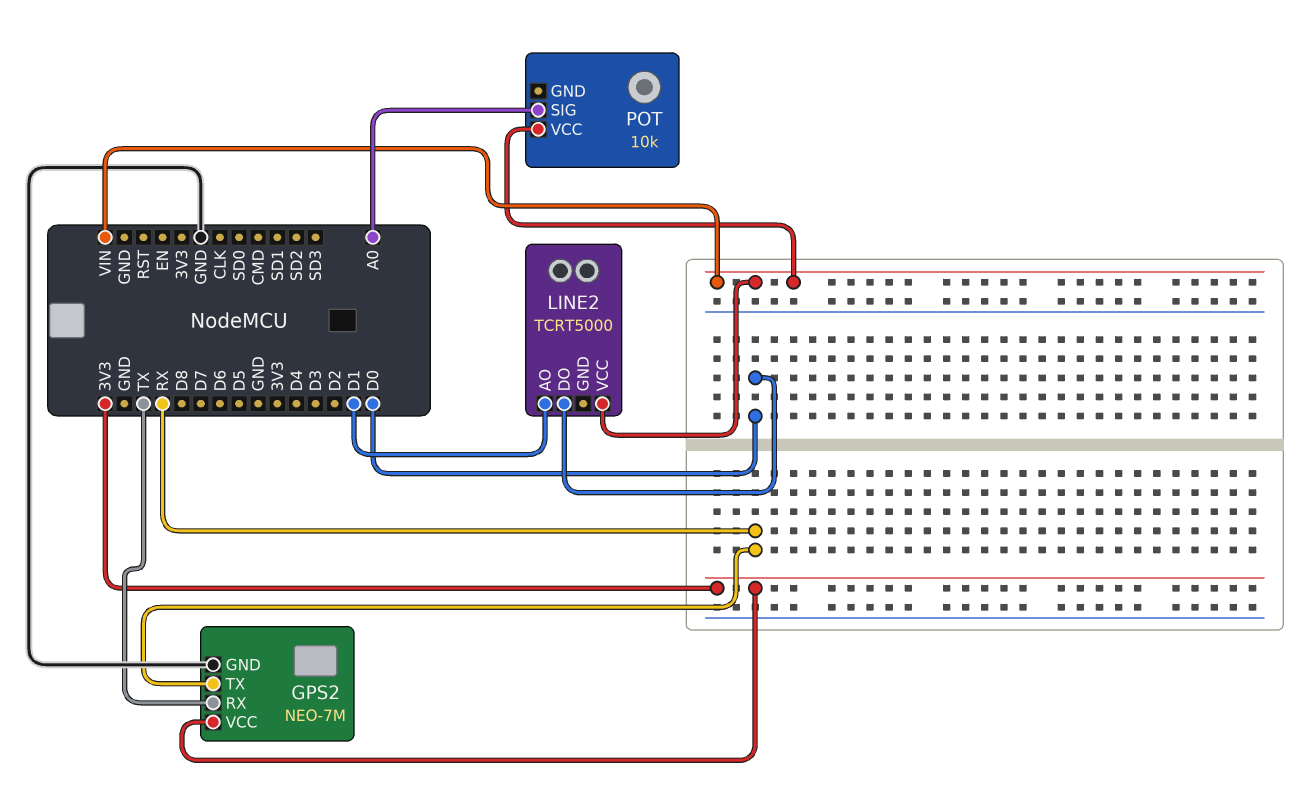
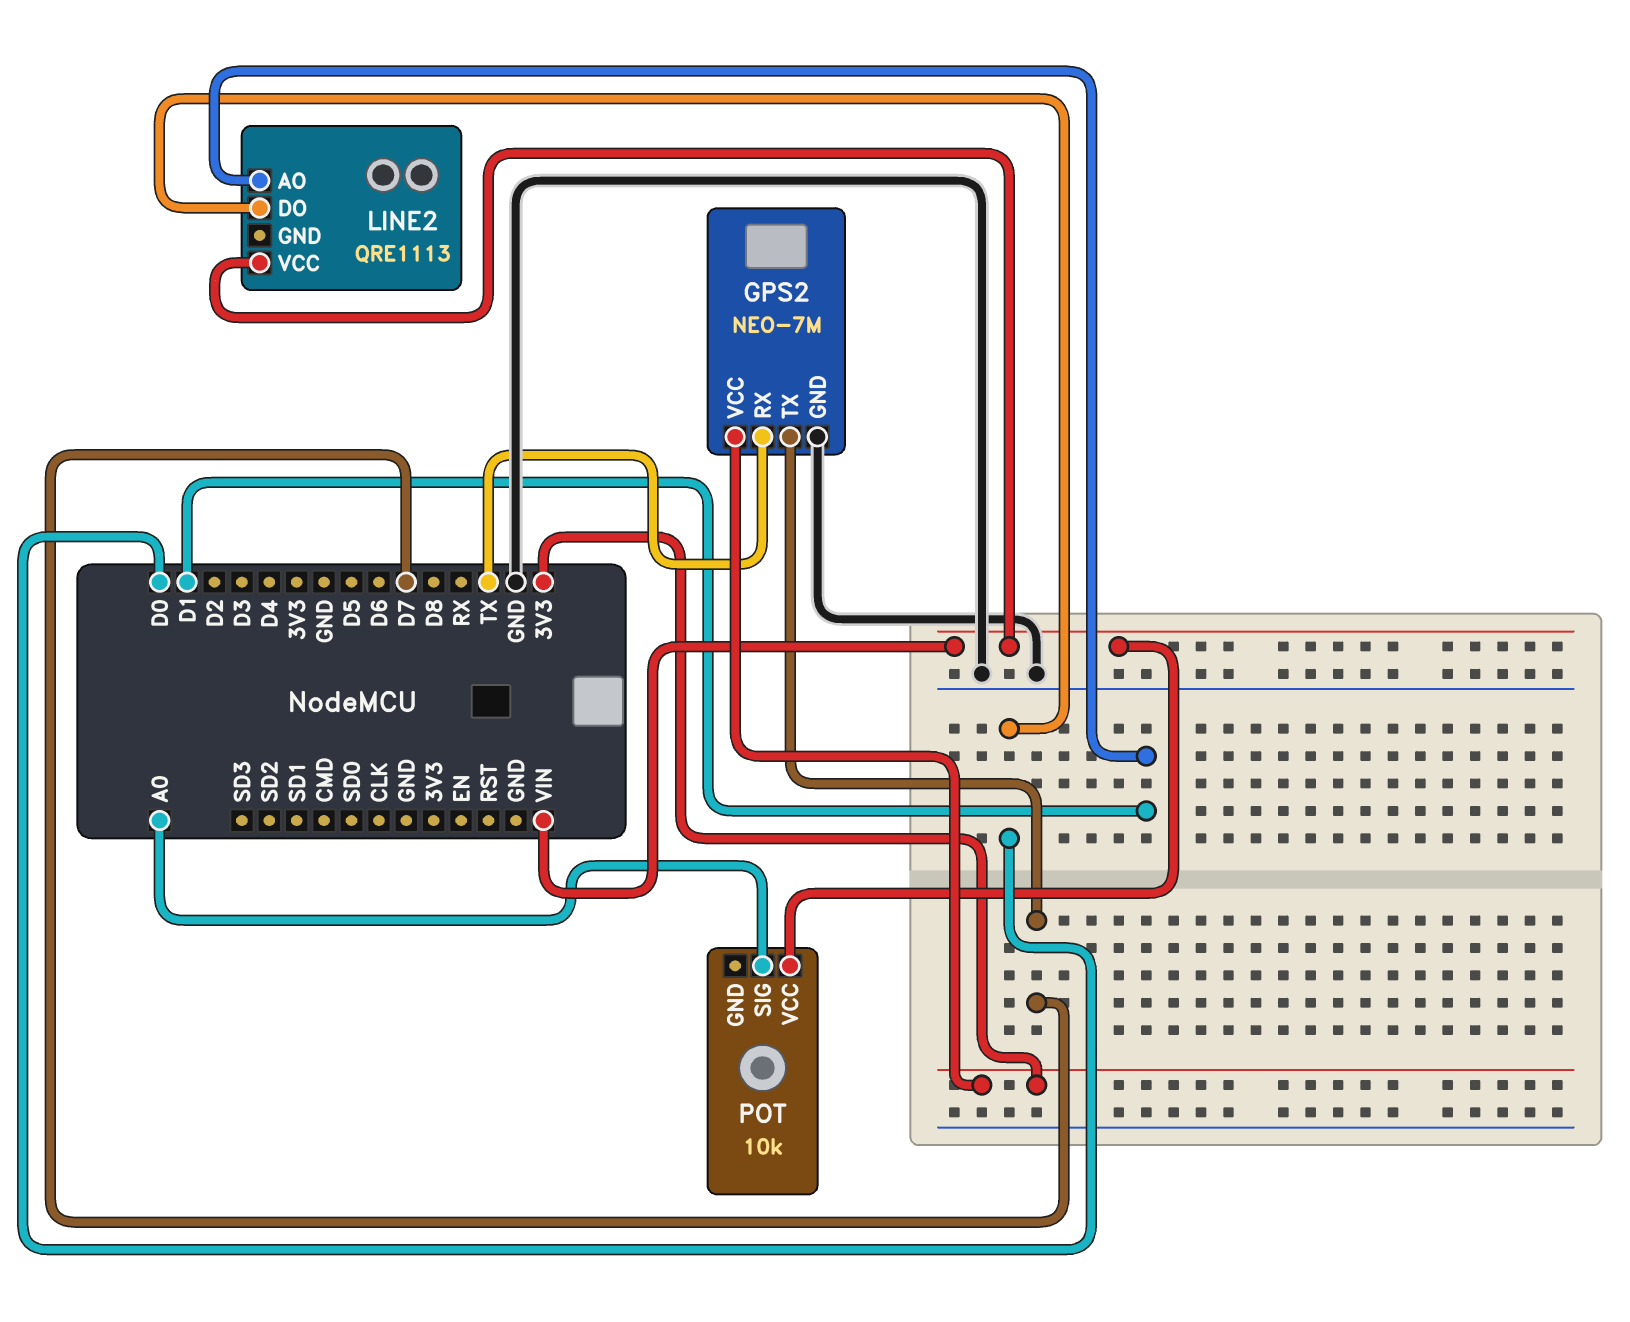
GPS2 pin TX: RX -> D7
LINE2: TCRT5000 -> QRE1113

